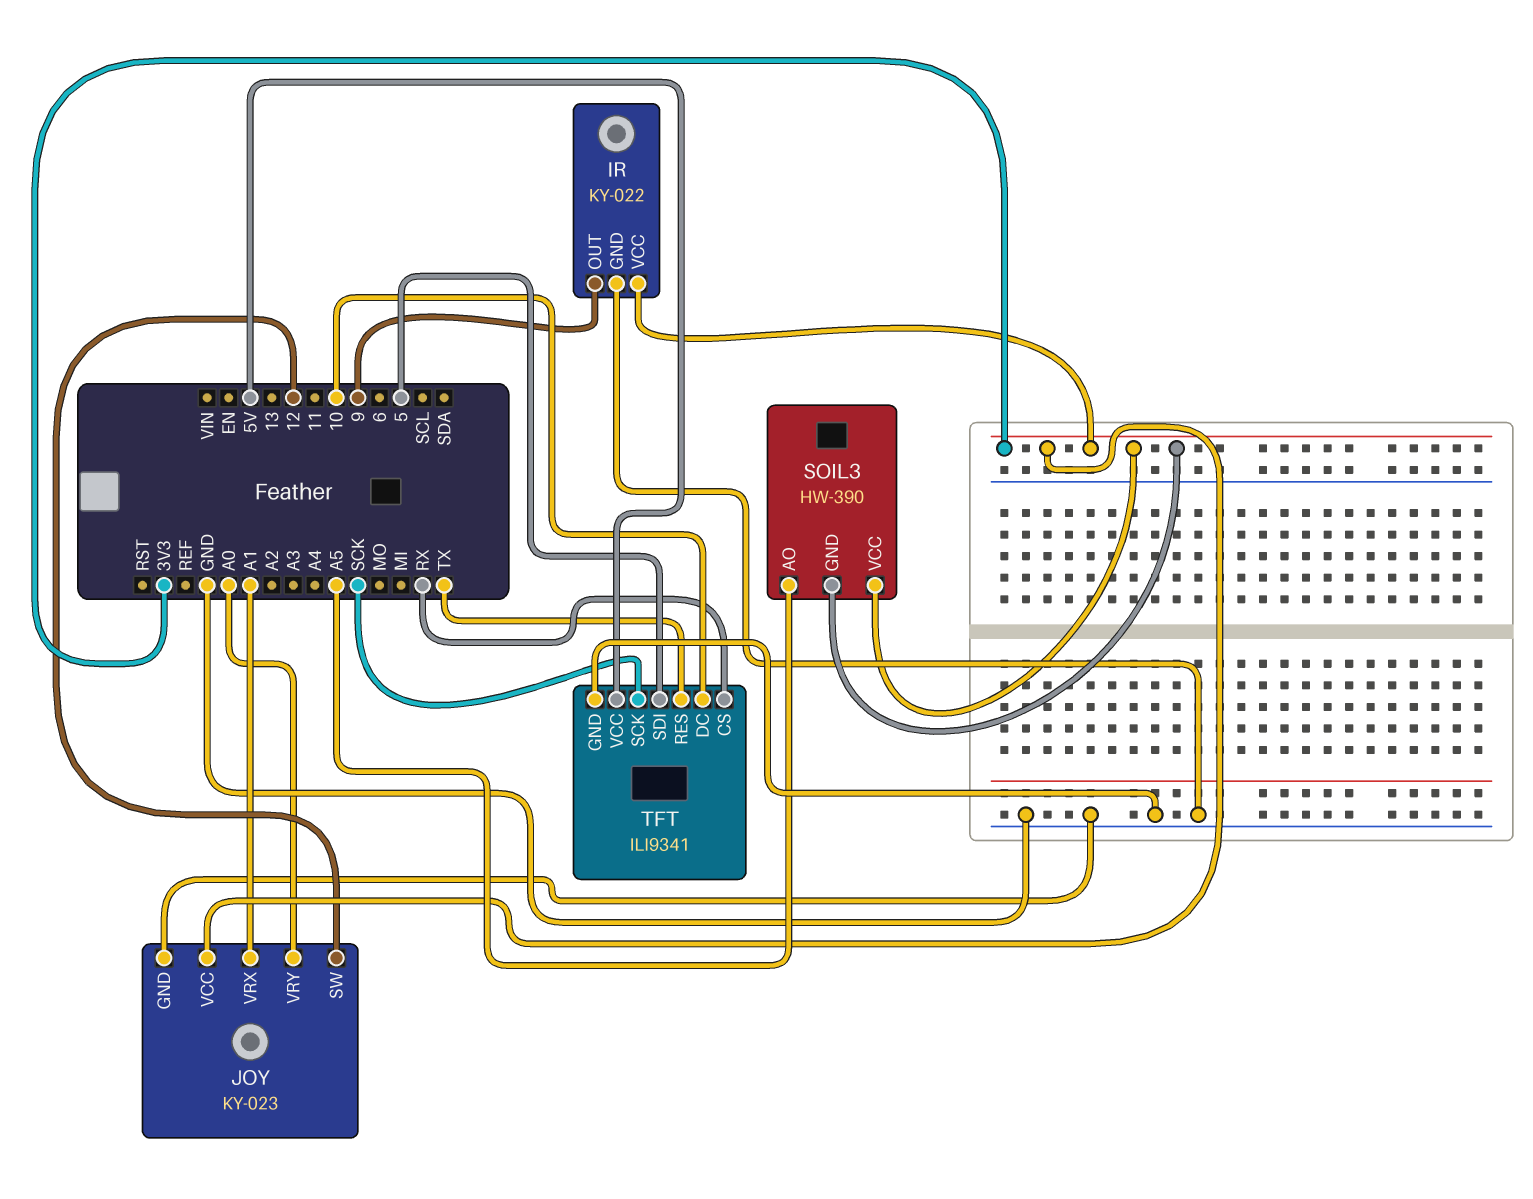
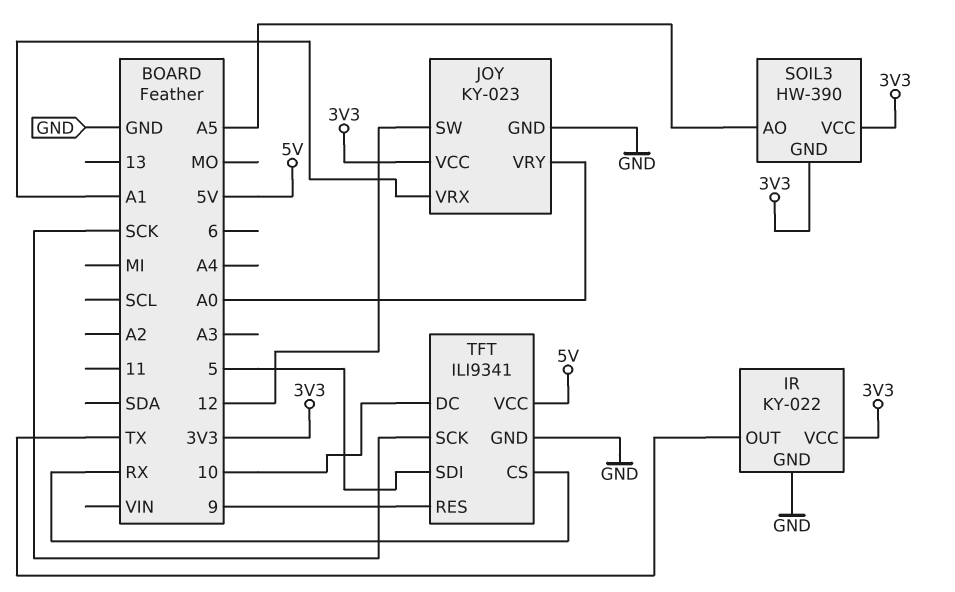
IR pin OUT: 9 -> TX
TFT pin RES: TX -> 9

